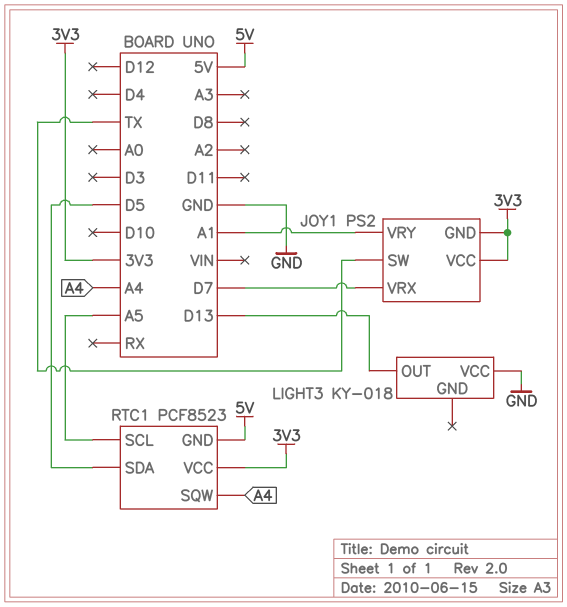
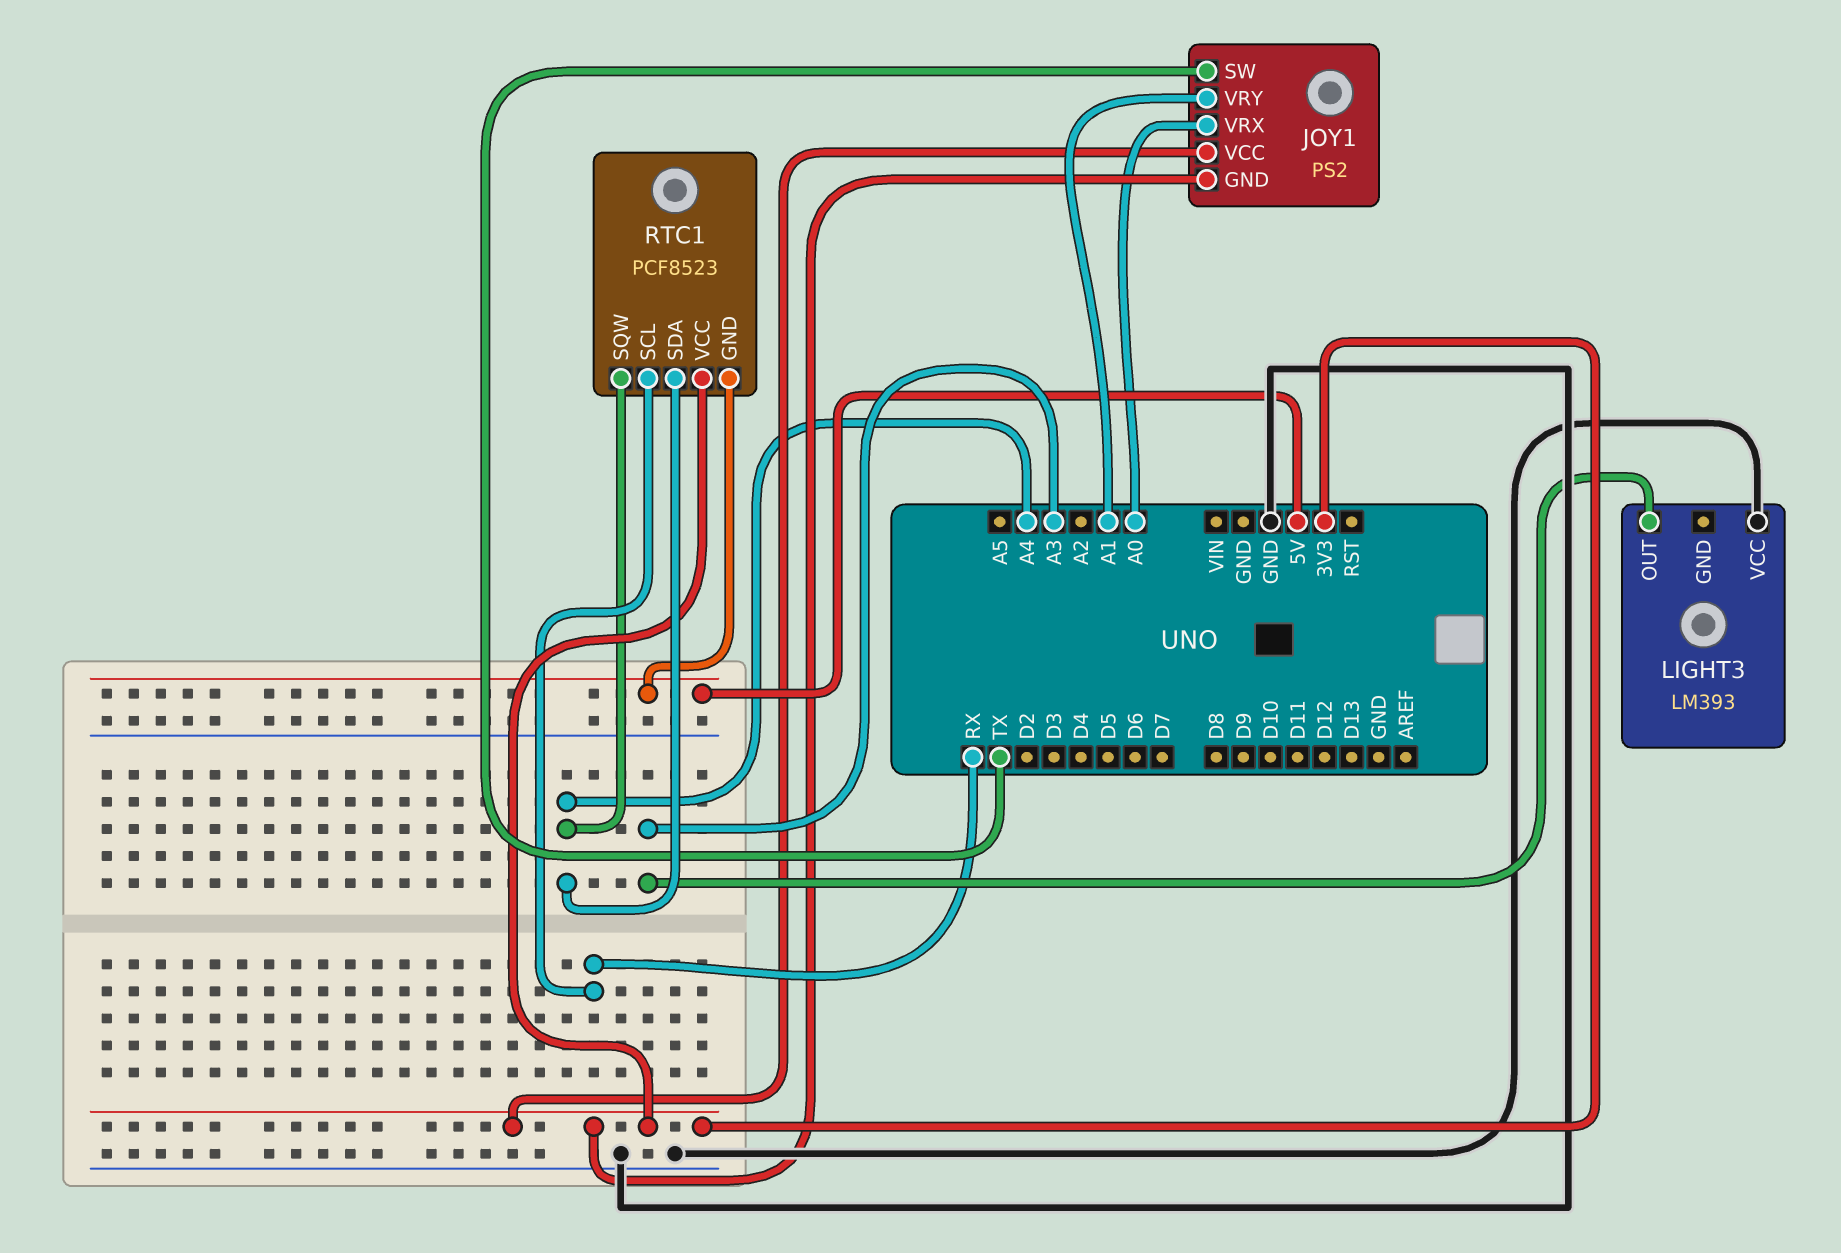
JOY1 pin VRX: D7 -> A0
LIGHT3: KY-018 -> LM393
LIGHT3 pin OUT: D13 -> A3
RTC1 pin SCL: A5 -> RX
RTC1 pin SDA: D5 -> A4

